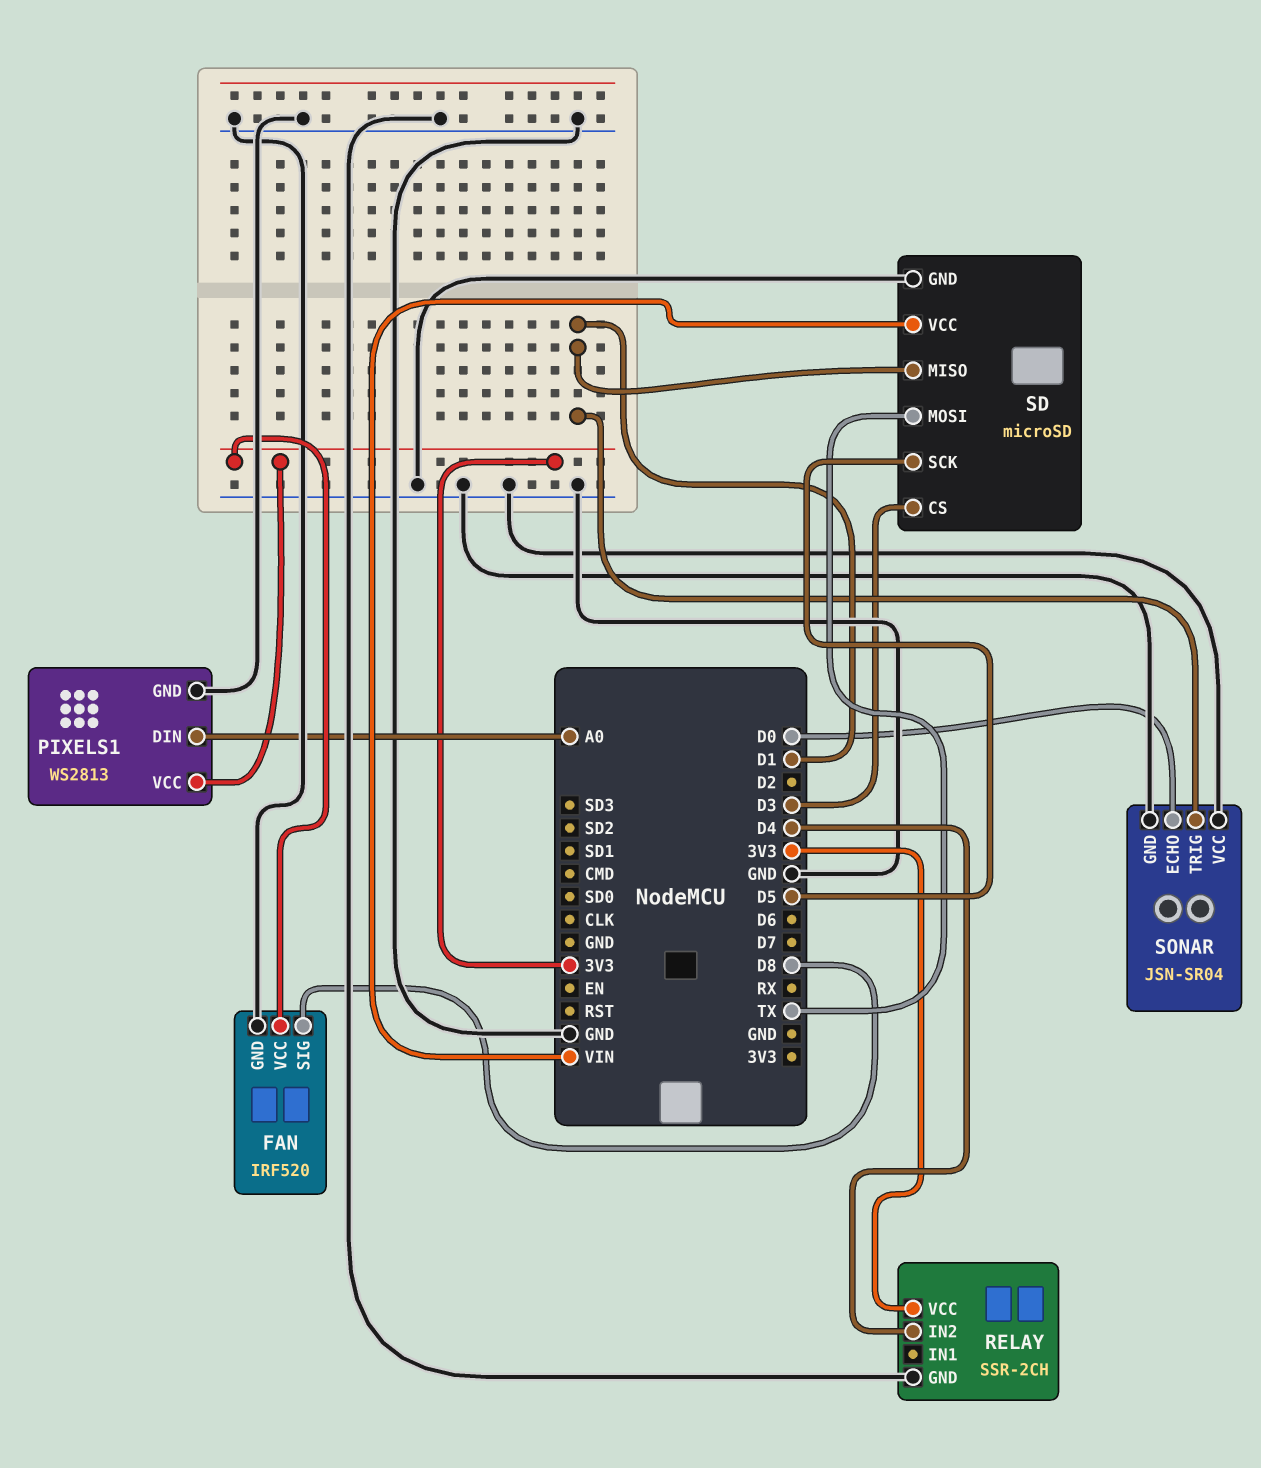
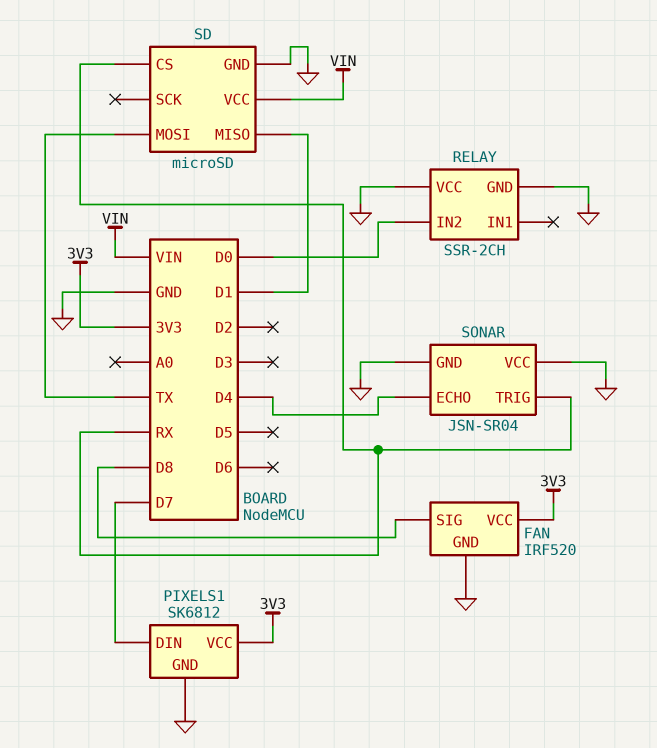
PIXELS1: WS2813 -> SK6812
PIXELS1 pin DIN: A0 -> D7
RELAY pin IN2: D4 -> D0
RELAY pin VCC: 3V3 -> GND
SD pin CS: D3 -> RX
SD pin SCK: D5 -> none
SONAR pin ECHO: D0 -> D4
SONAR pin TRIG: D1 -> RX

